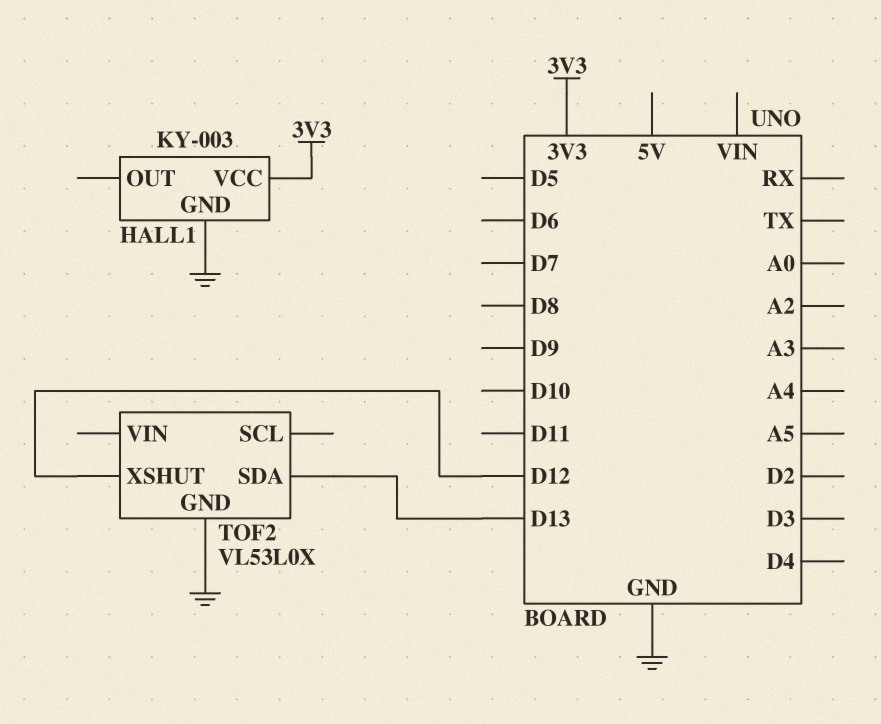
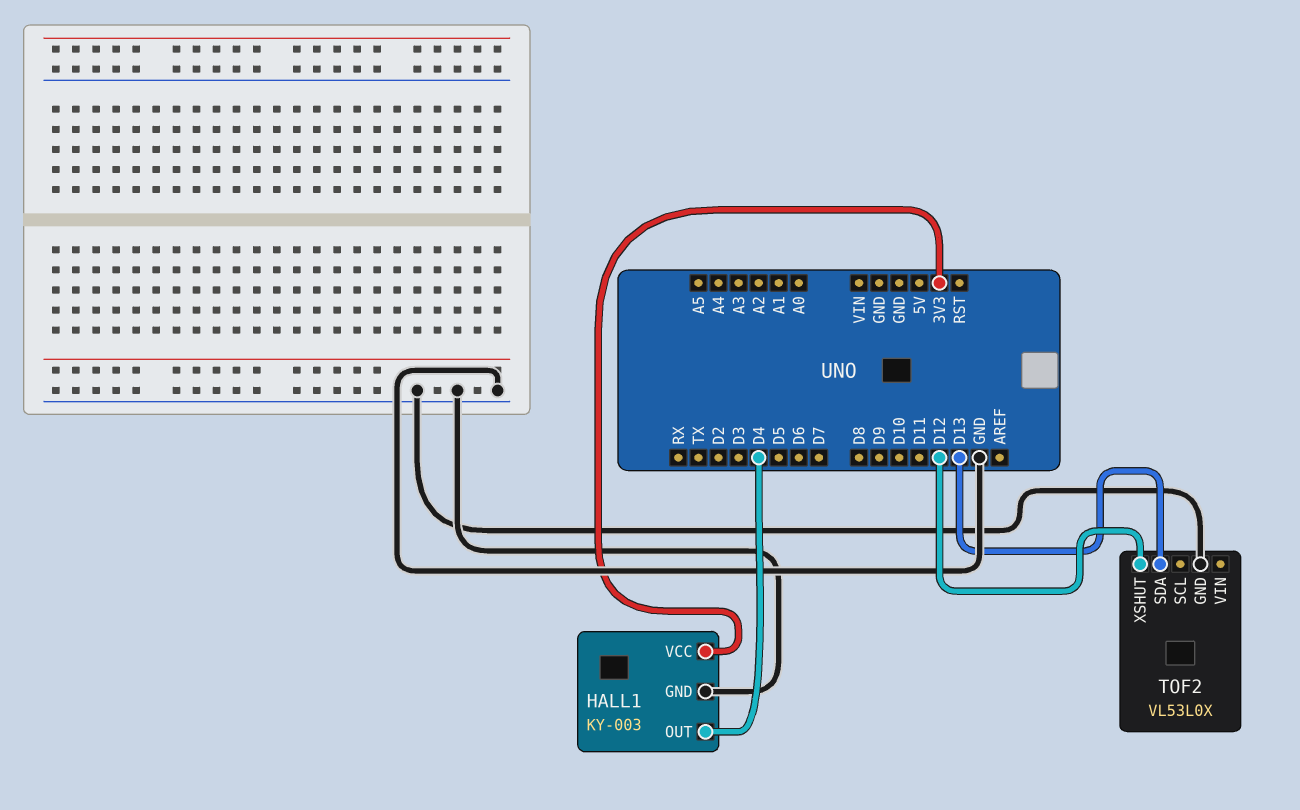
HALL1 pin OUT: none -> D4

